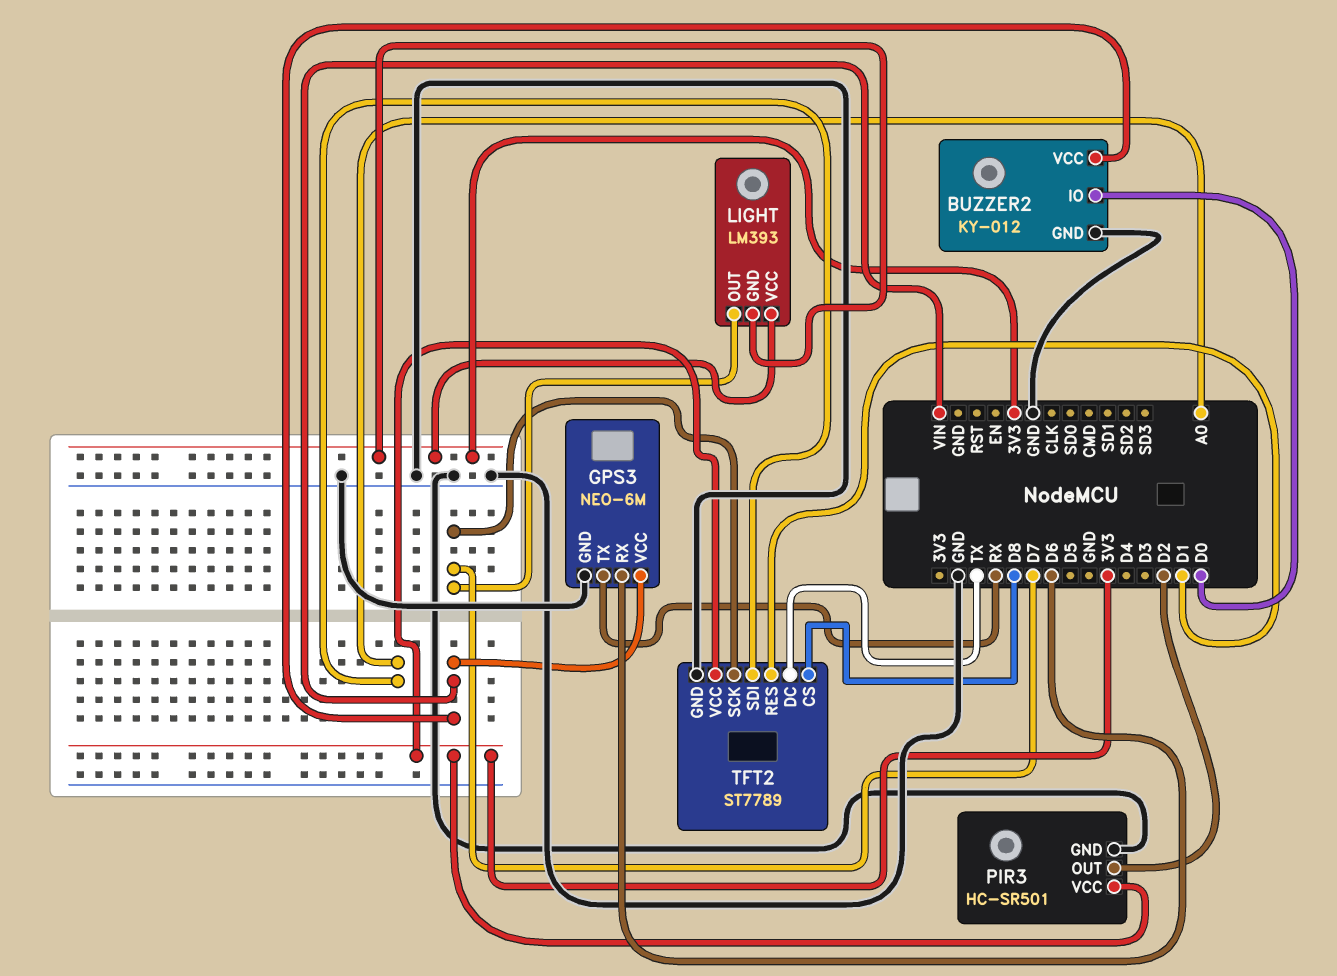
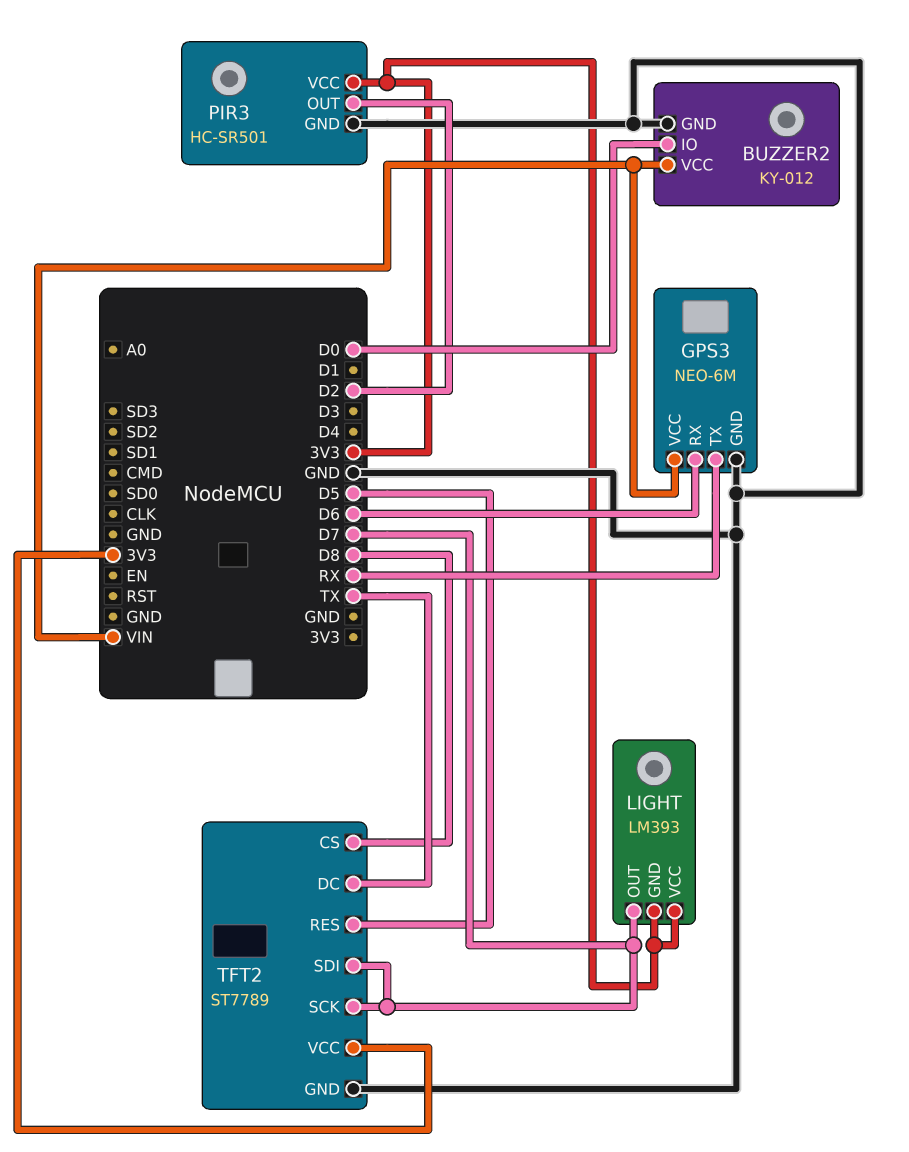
TFT2 pin RES: D1 -> D5
TFT2 pin SDI: A0 -> D7

